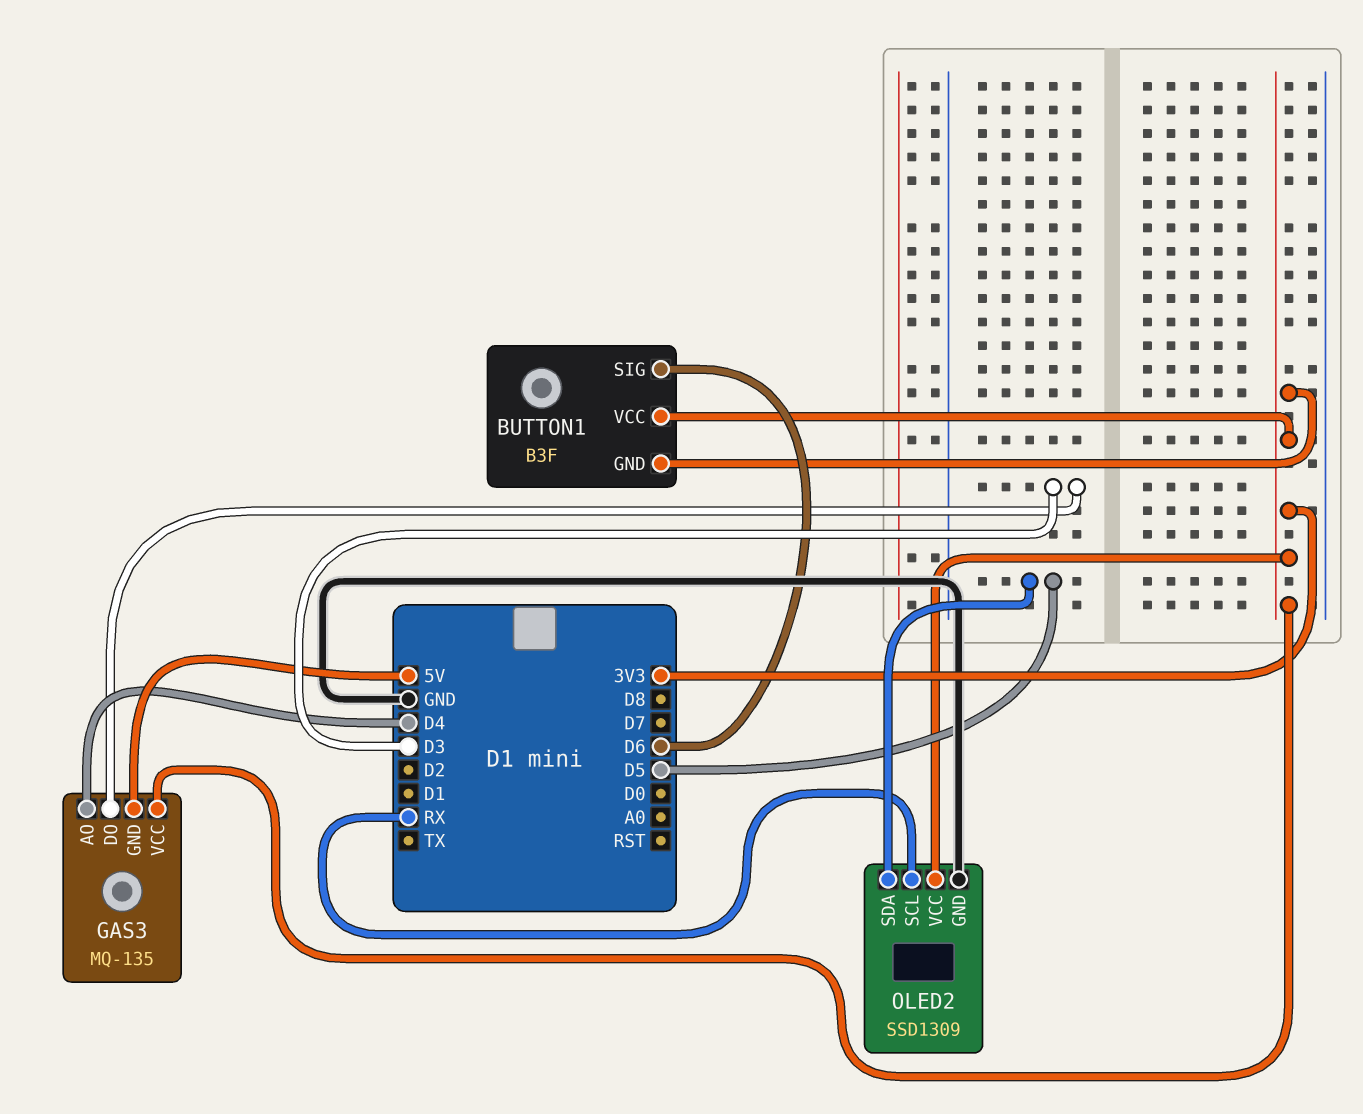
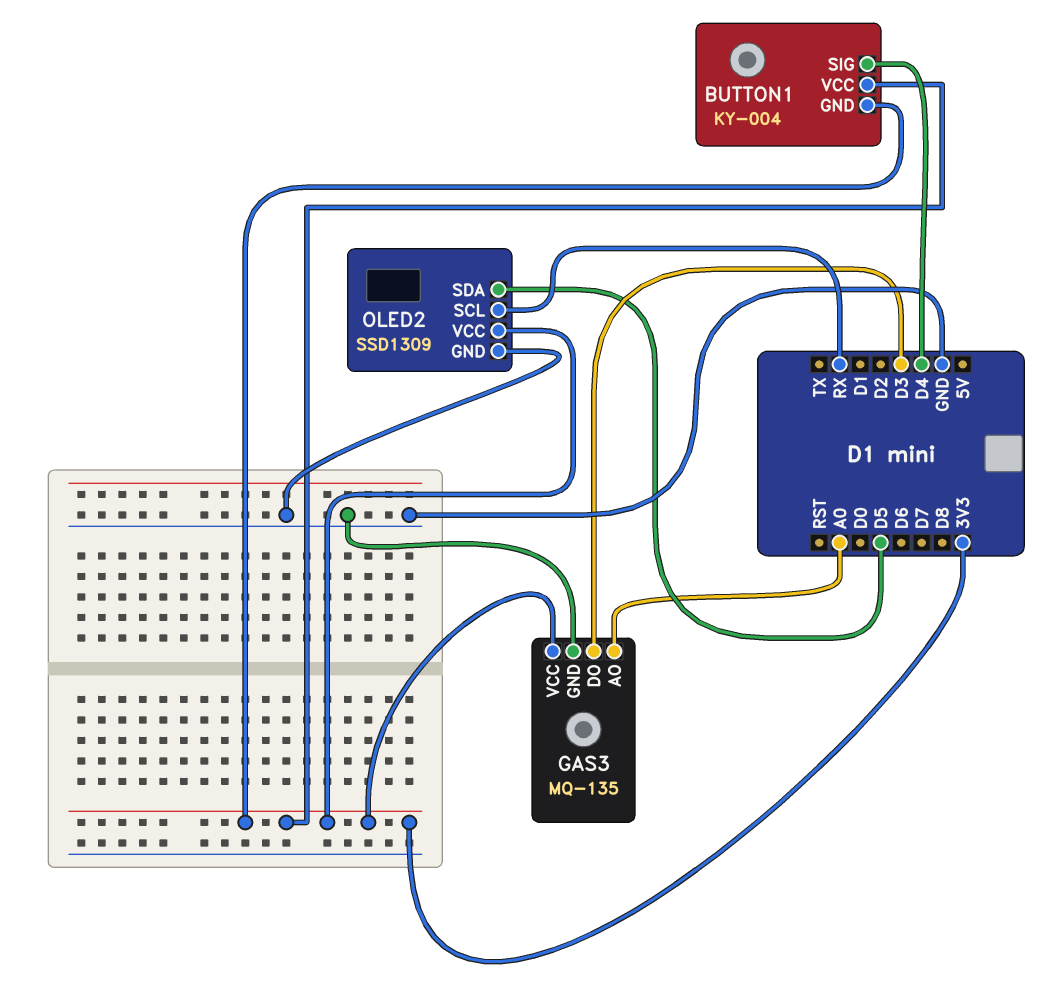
BUTTON1: B3F -> KY-004
BUTTON1 pin SIG: D6 -> D4
GAS3 pin AO: D4 -> A0
GAS3 pin GND: 5V -> GND

